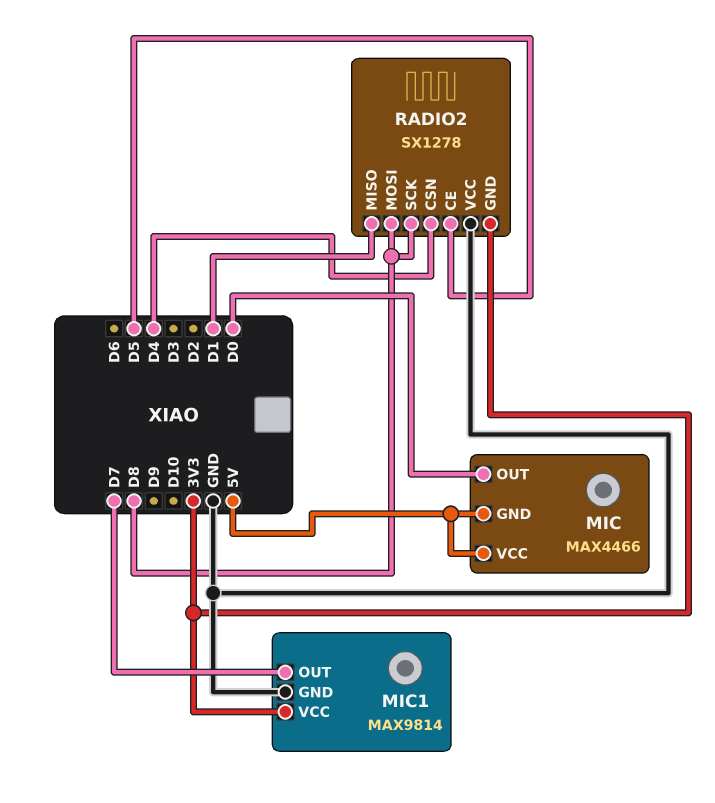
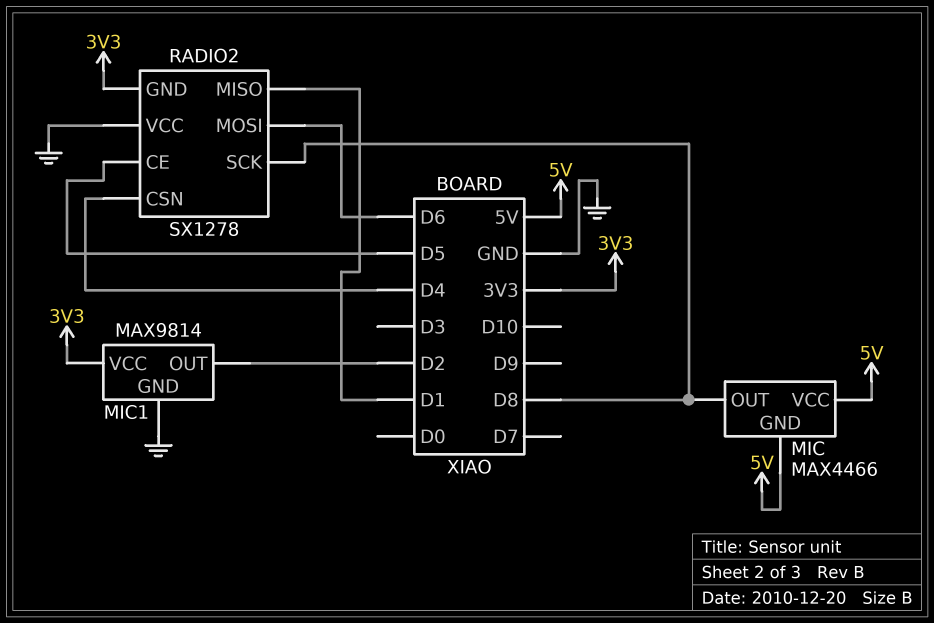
MIC pin OUT: D0 -> D8
MIC1 pin OUT: D7 -> D2
RADIO2 pin MOSI: D8 -> D6

